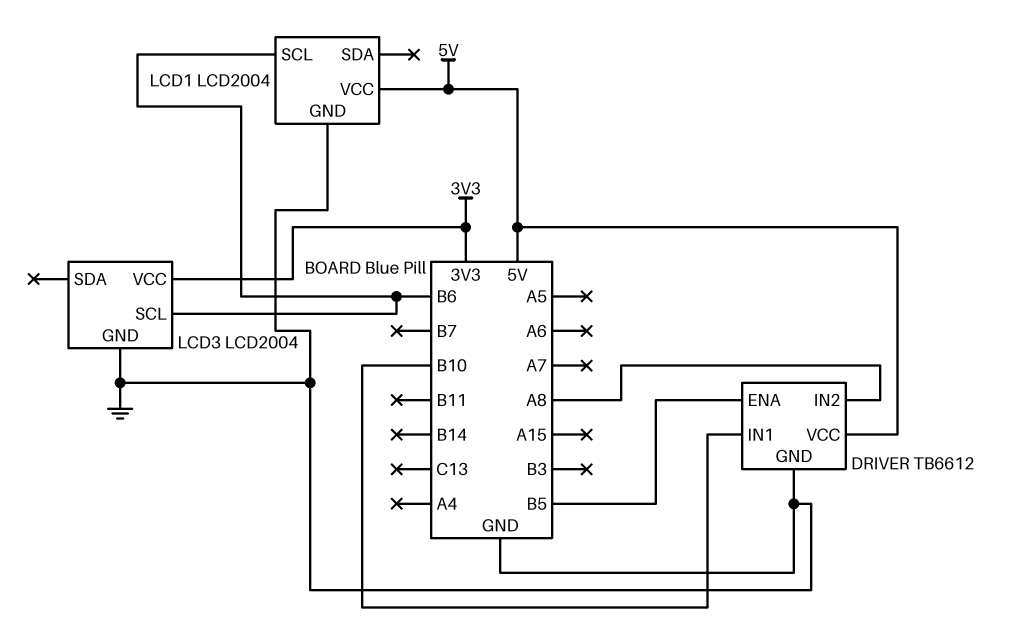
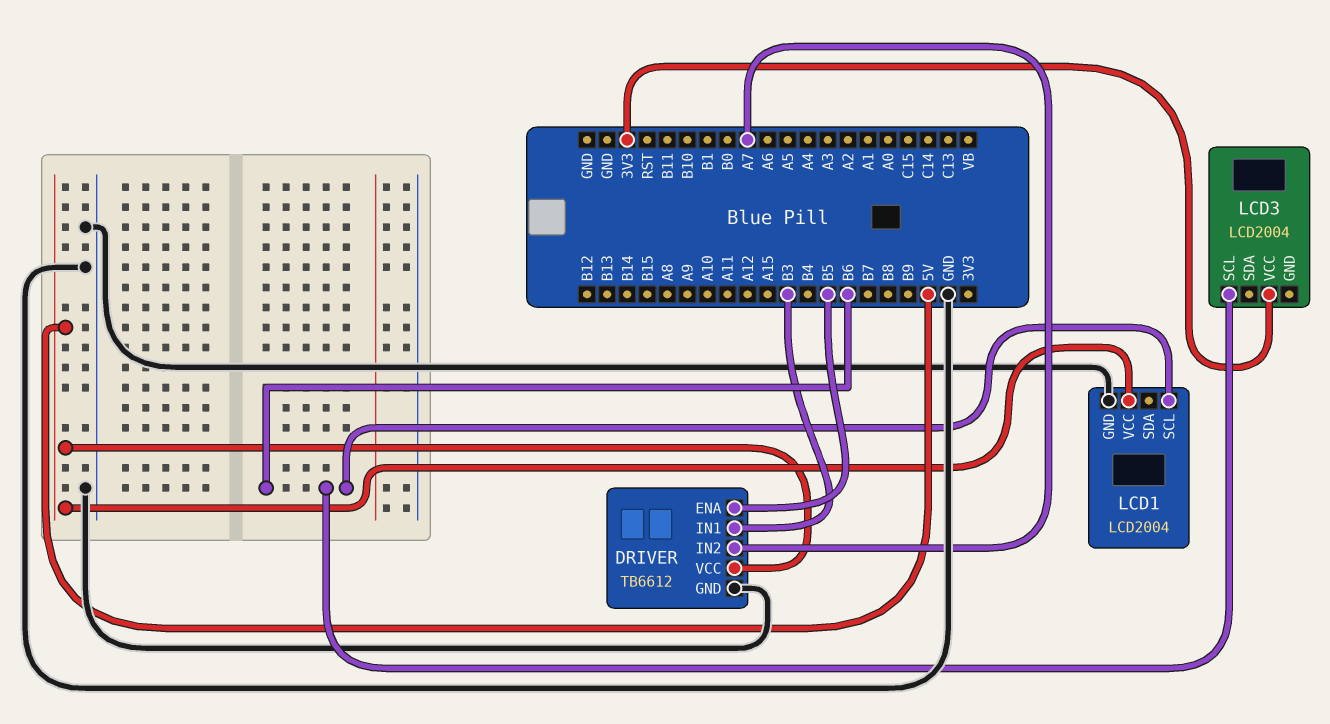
DRIVER pin IN1: B10 -> B3
DRIVER pin IN2: A8 -> A7
LCD3 pin GND: GND -> none

